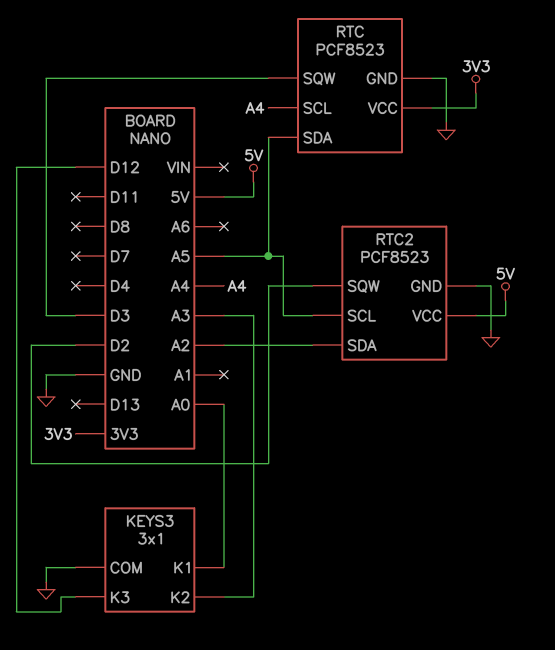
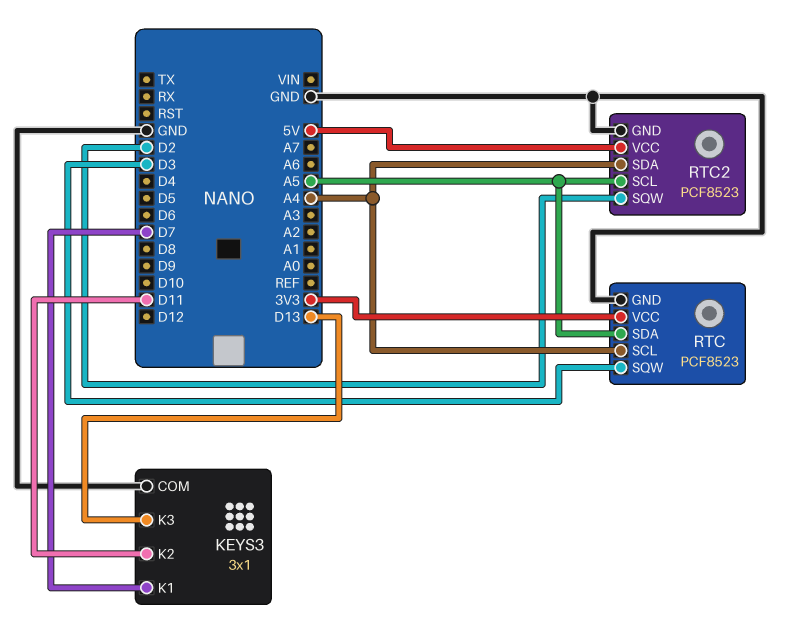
KEYS3 pin K1: A0 -> D7
KEYS3 pin K2: A3 -> D11
KEYS3 pin K3: D12 -> D13
RTC2 pin SDA: A2 -> A4

